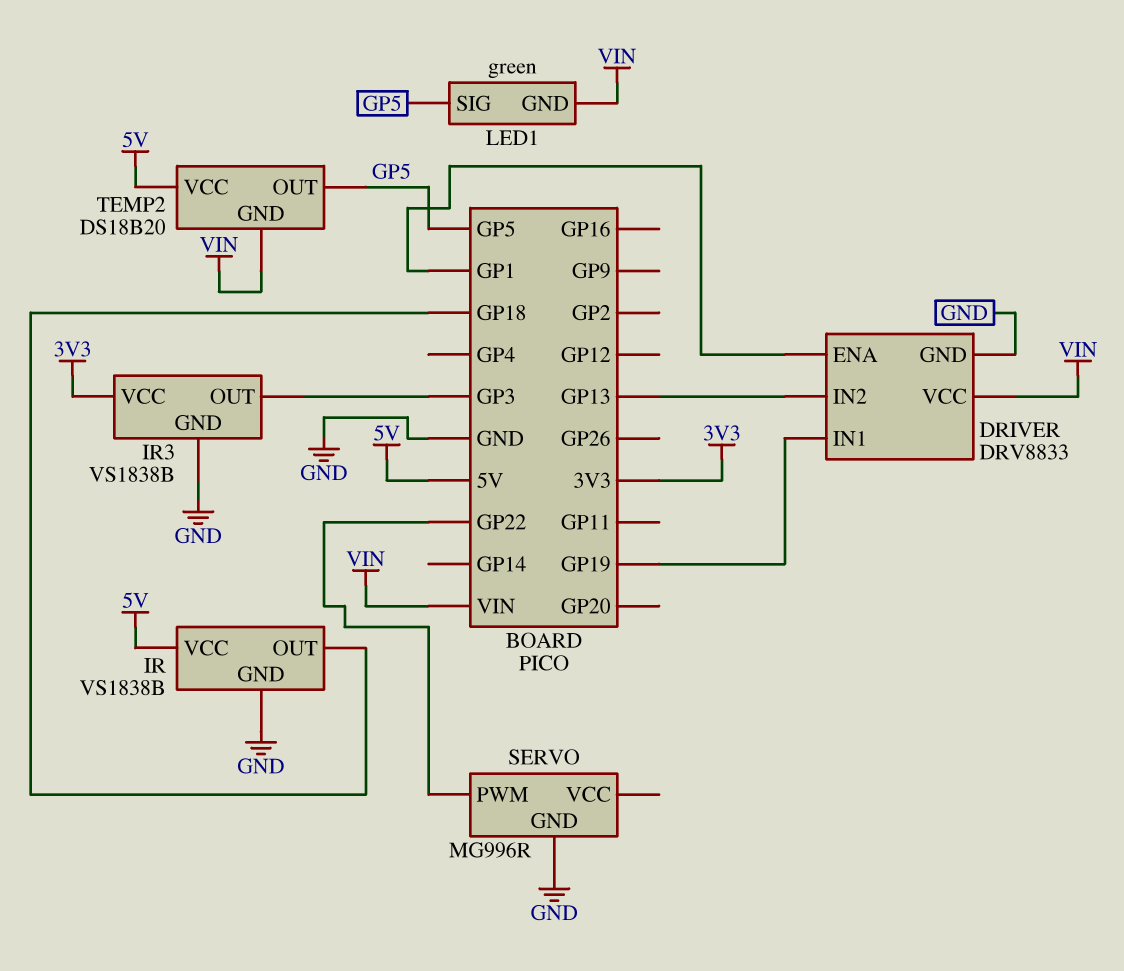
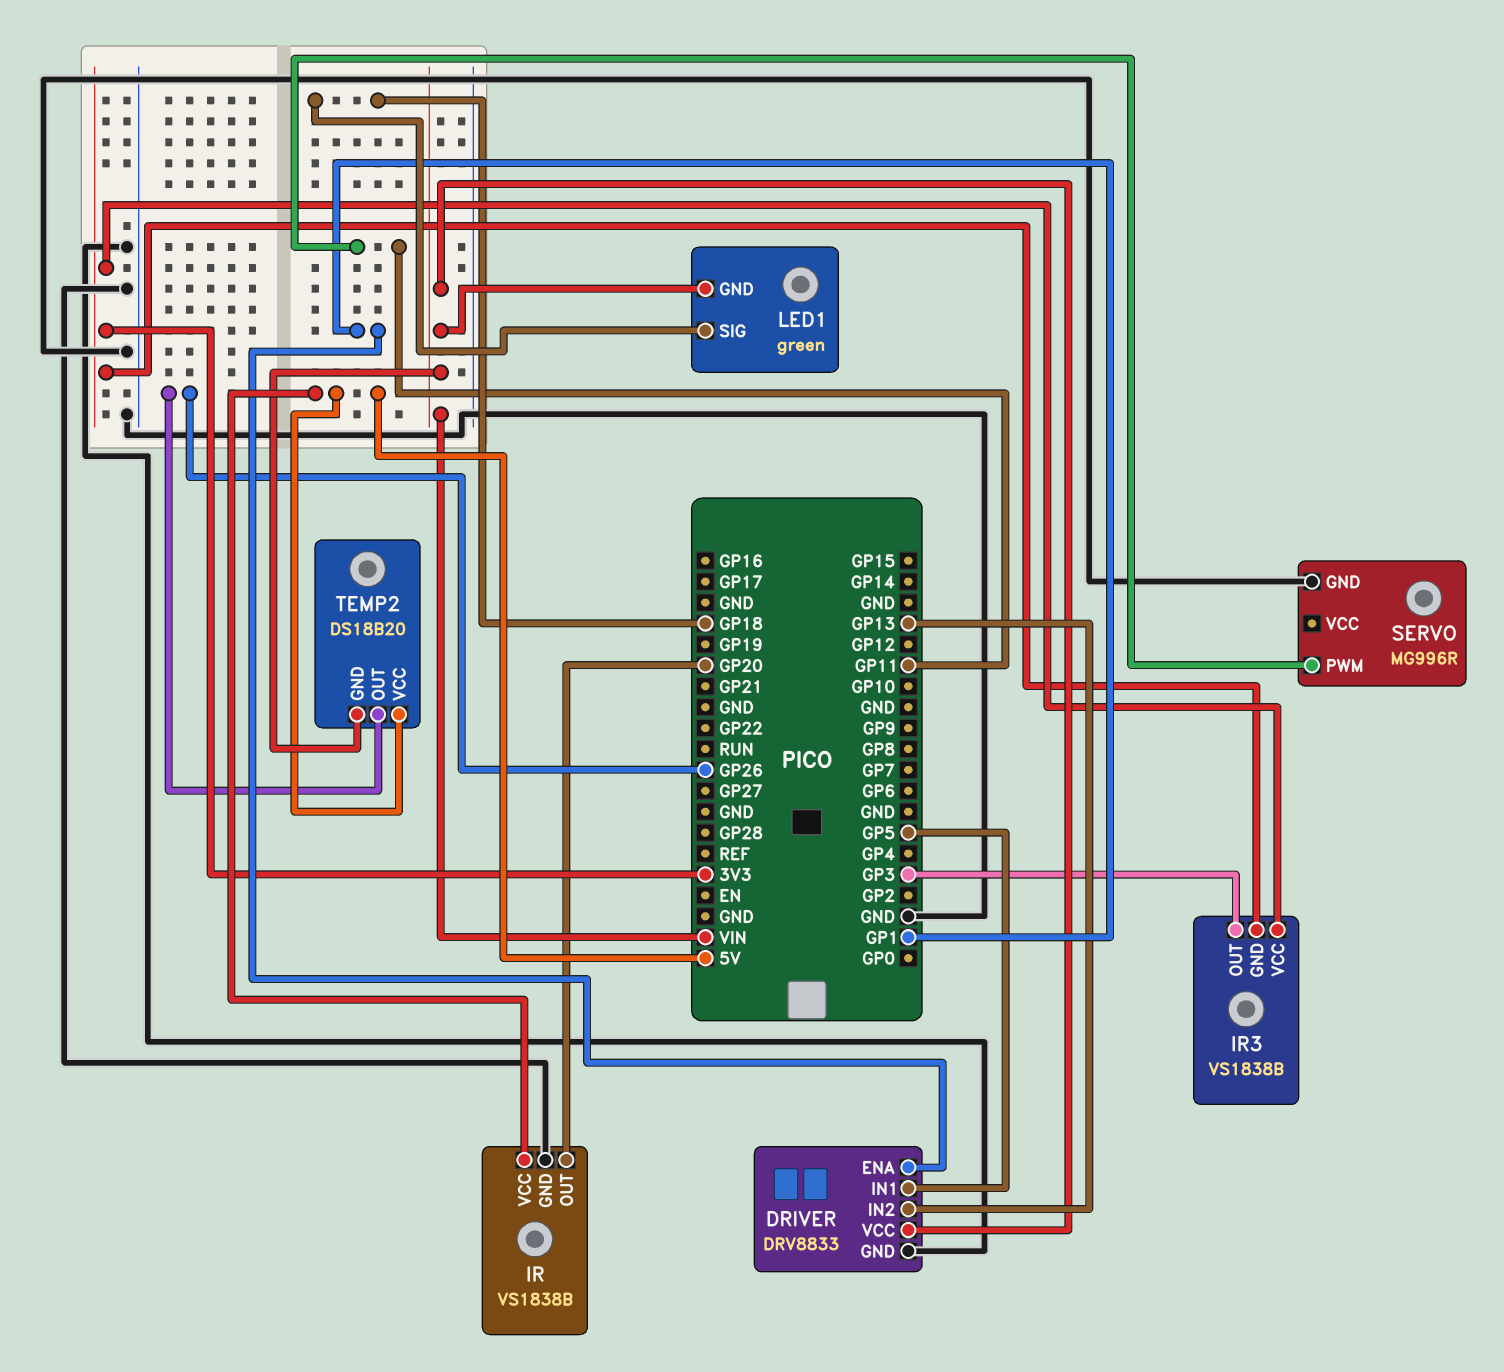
DRIVER pin IN1: GP19 -> GP5
IR pin OUT: GP18 -> GP20
IR3 pin GND: GND -> 3V3
LED1 pin SIG: GP5 -> GP18
SERVO pin PWM: GP22 -> GP11
TEMP2 pin OUT: GP5 -> GP26

